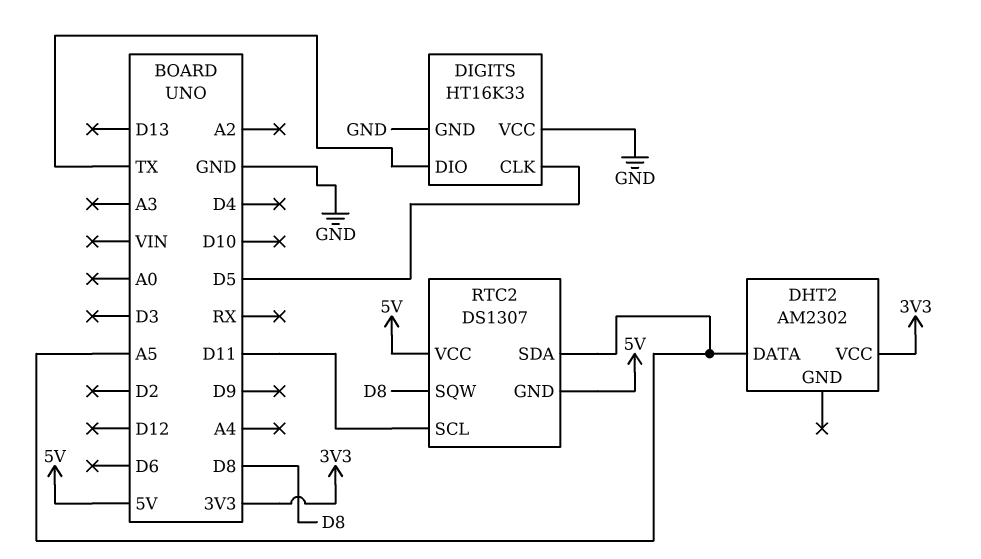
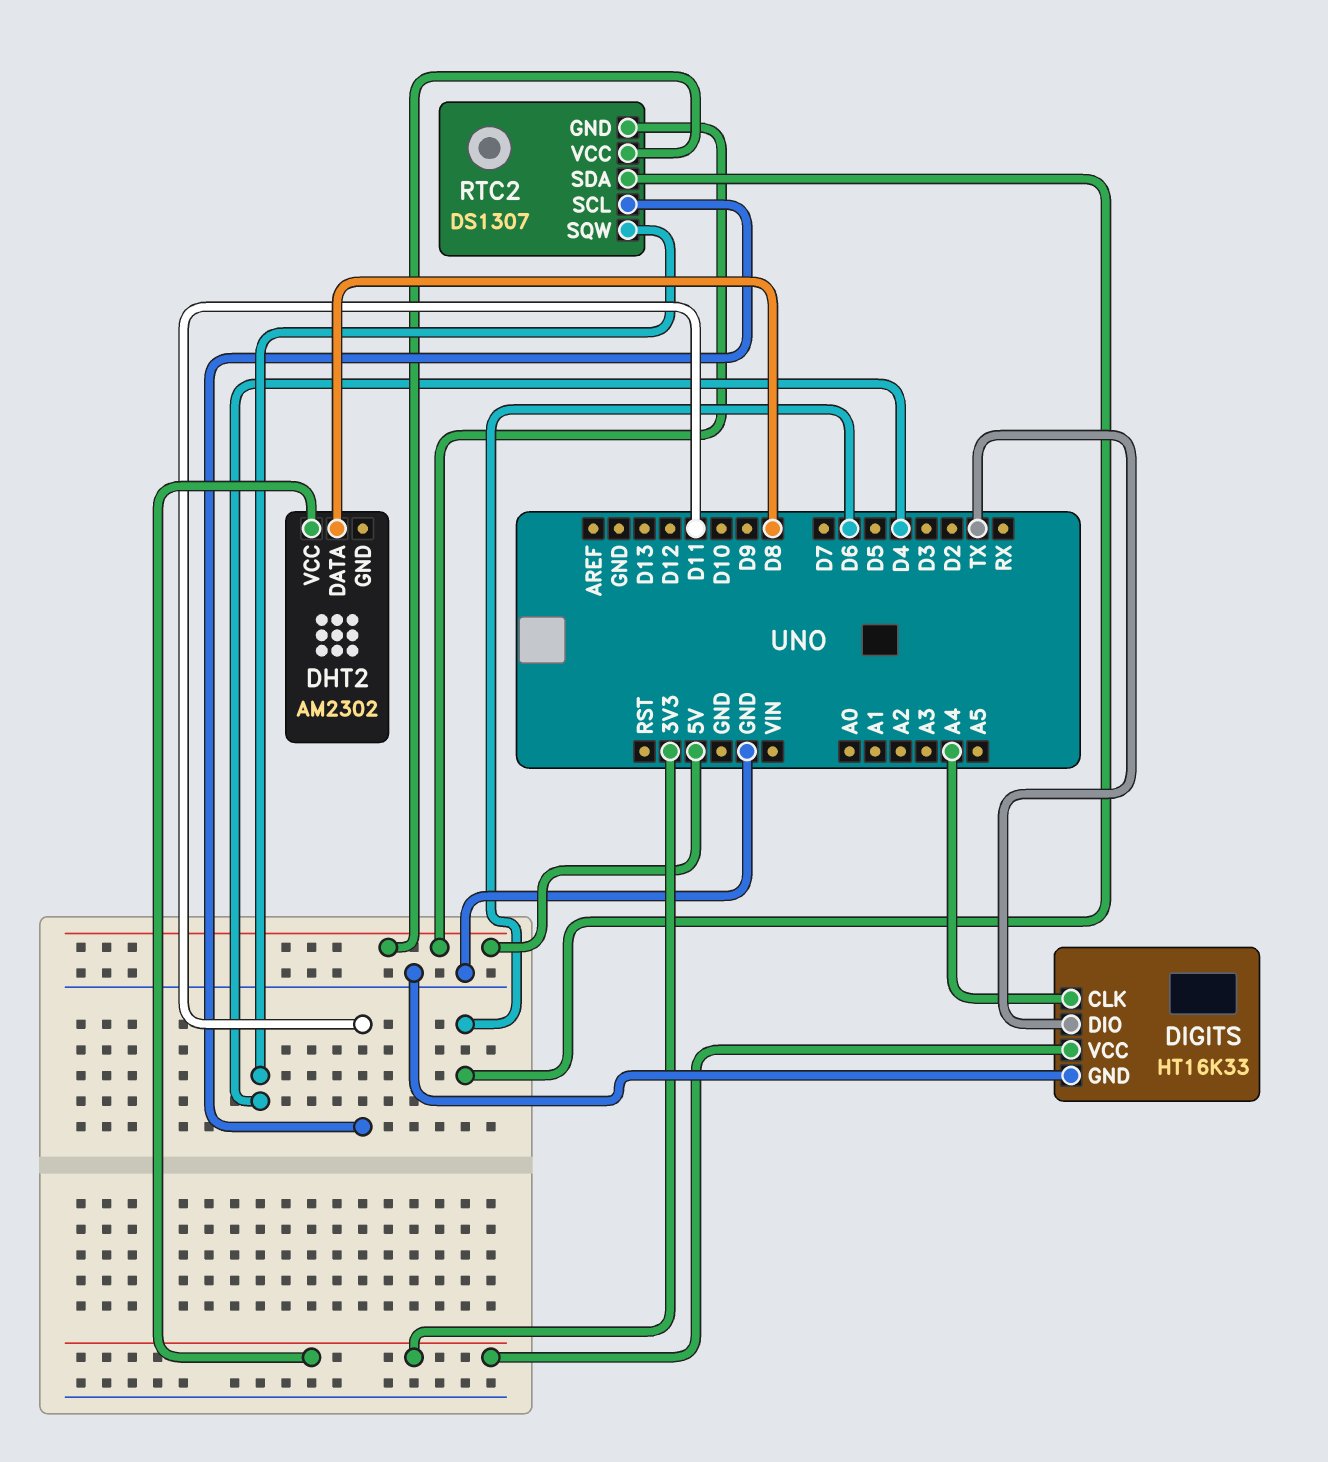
DHT2 pin DATA: A5 -> D8
DIGITS pin CLK: D5 -> A4
DIGITS pin VCC: GND -> 3V3
RTC2 pin SDA: A5 -> D6
RTC2 pin SQW: D8 -> D4

